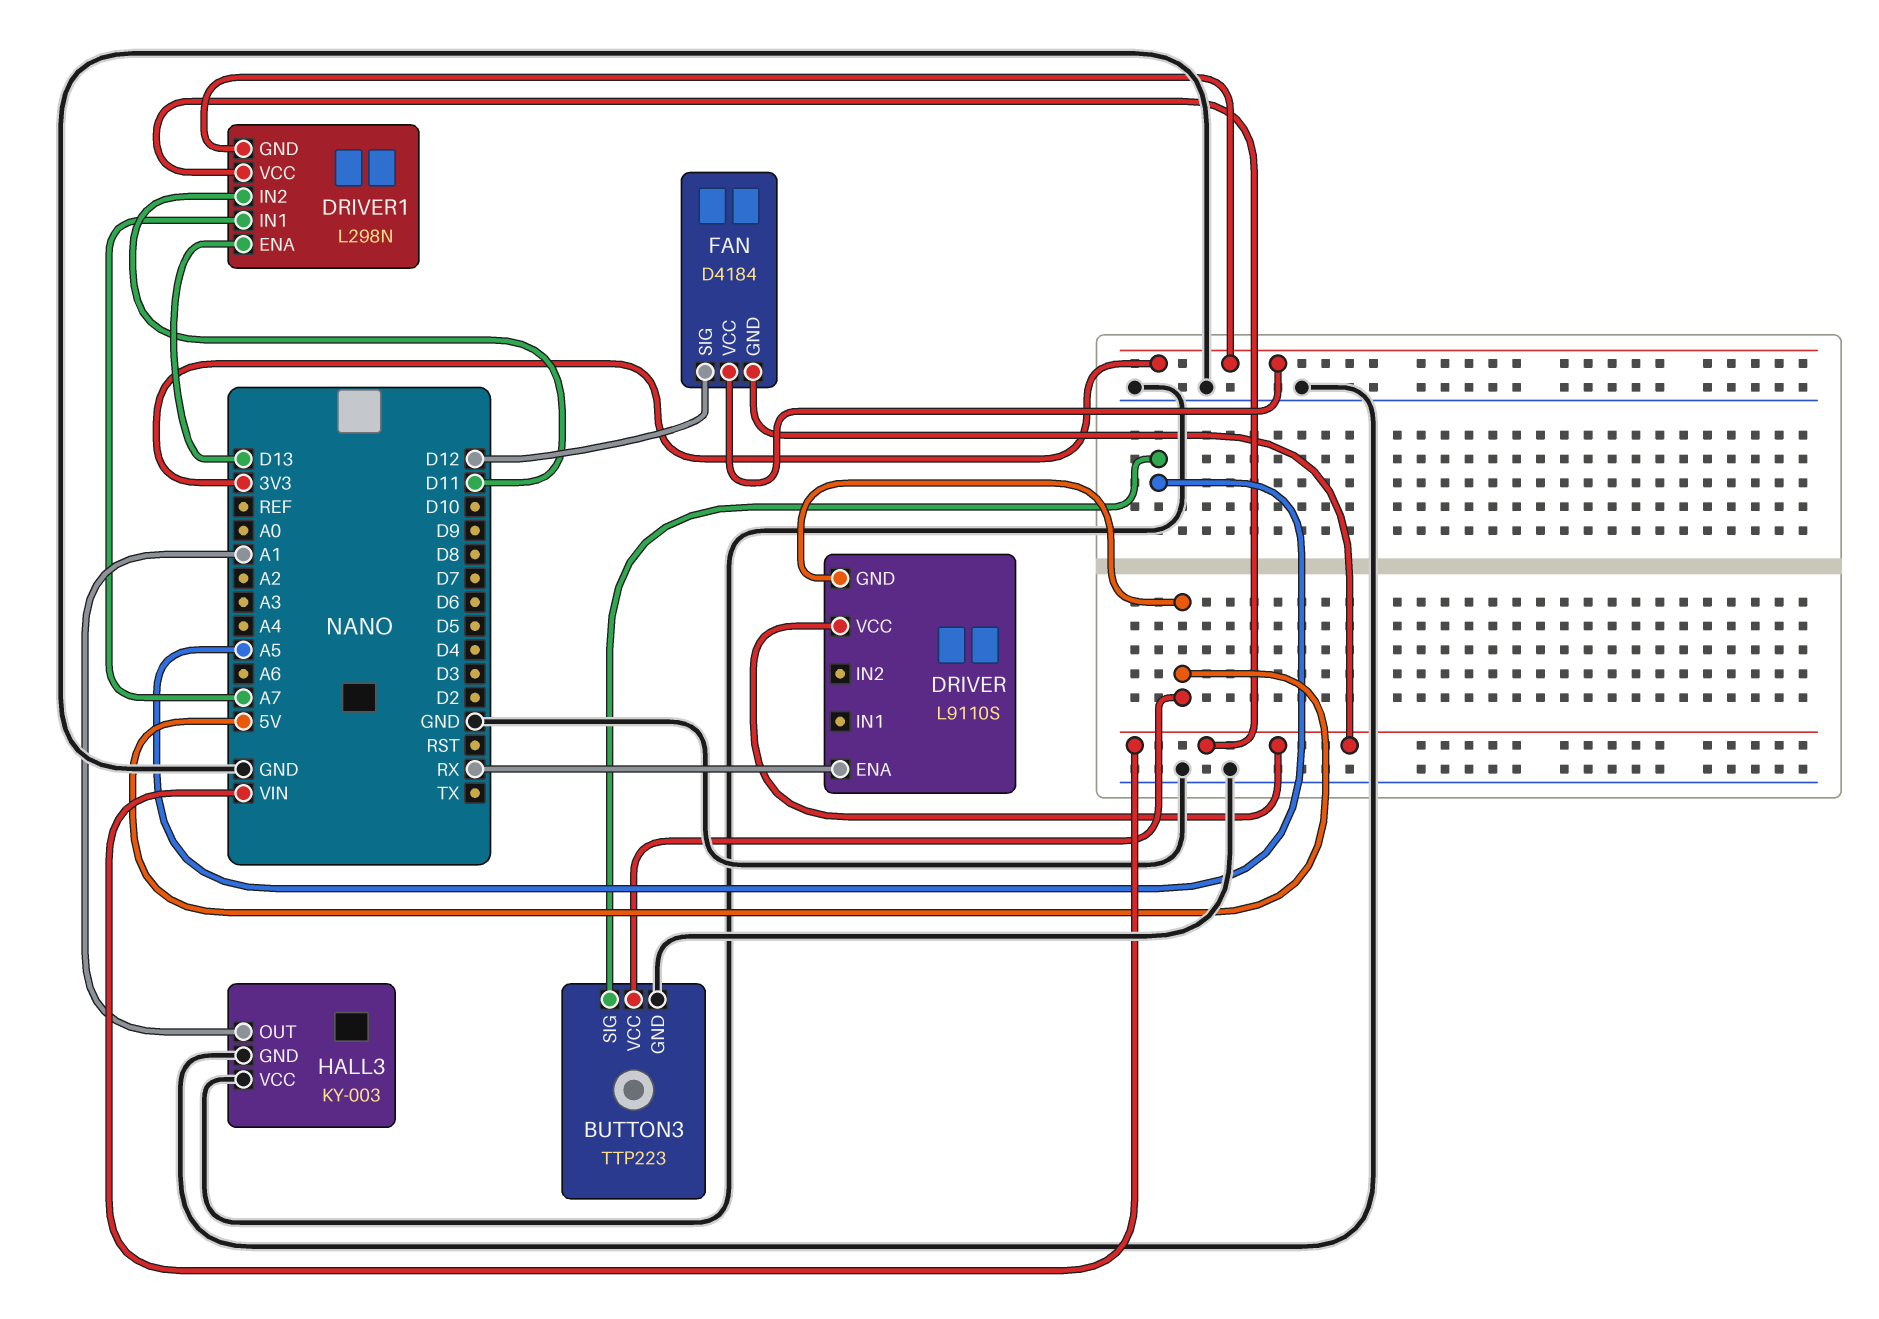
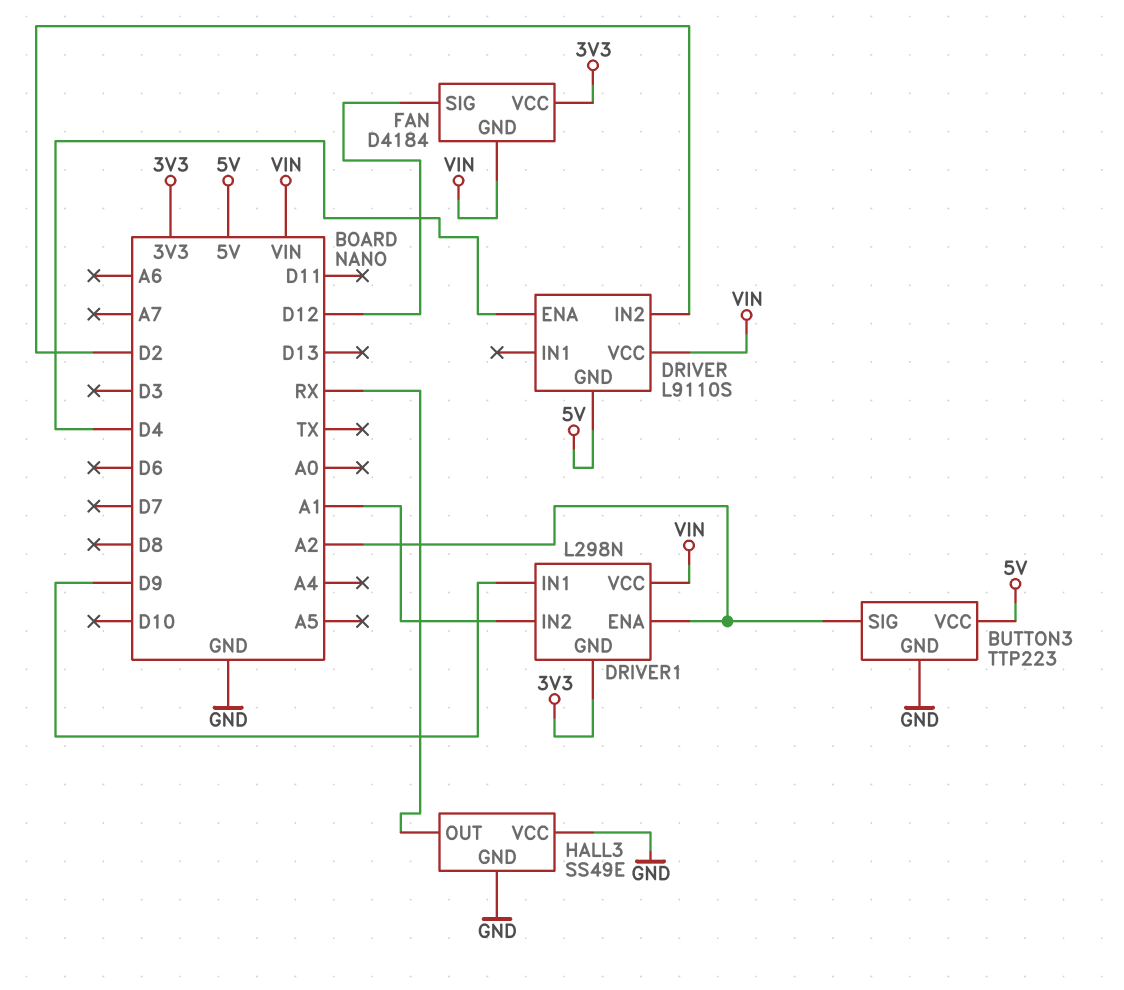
BUTTON3 pin SIG: A5 -> A2
DRIVER pin ENA: RX -> D4
DRIVER pin IN2: none -> D2
DRIVER1 pin ENA: D13 -> A2
DRIVER1 pin IN1: A7 -> D9
DRIVER1 pin IN2: D11 -> A1
HALL3: KY-003 -> SS49E
HALL3 pin OUT: A1 -> RX

